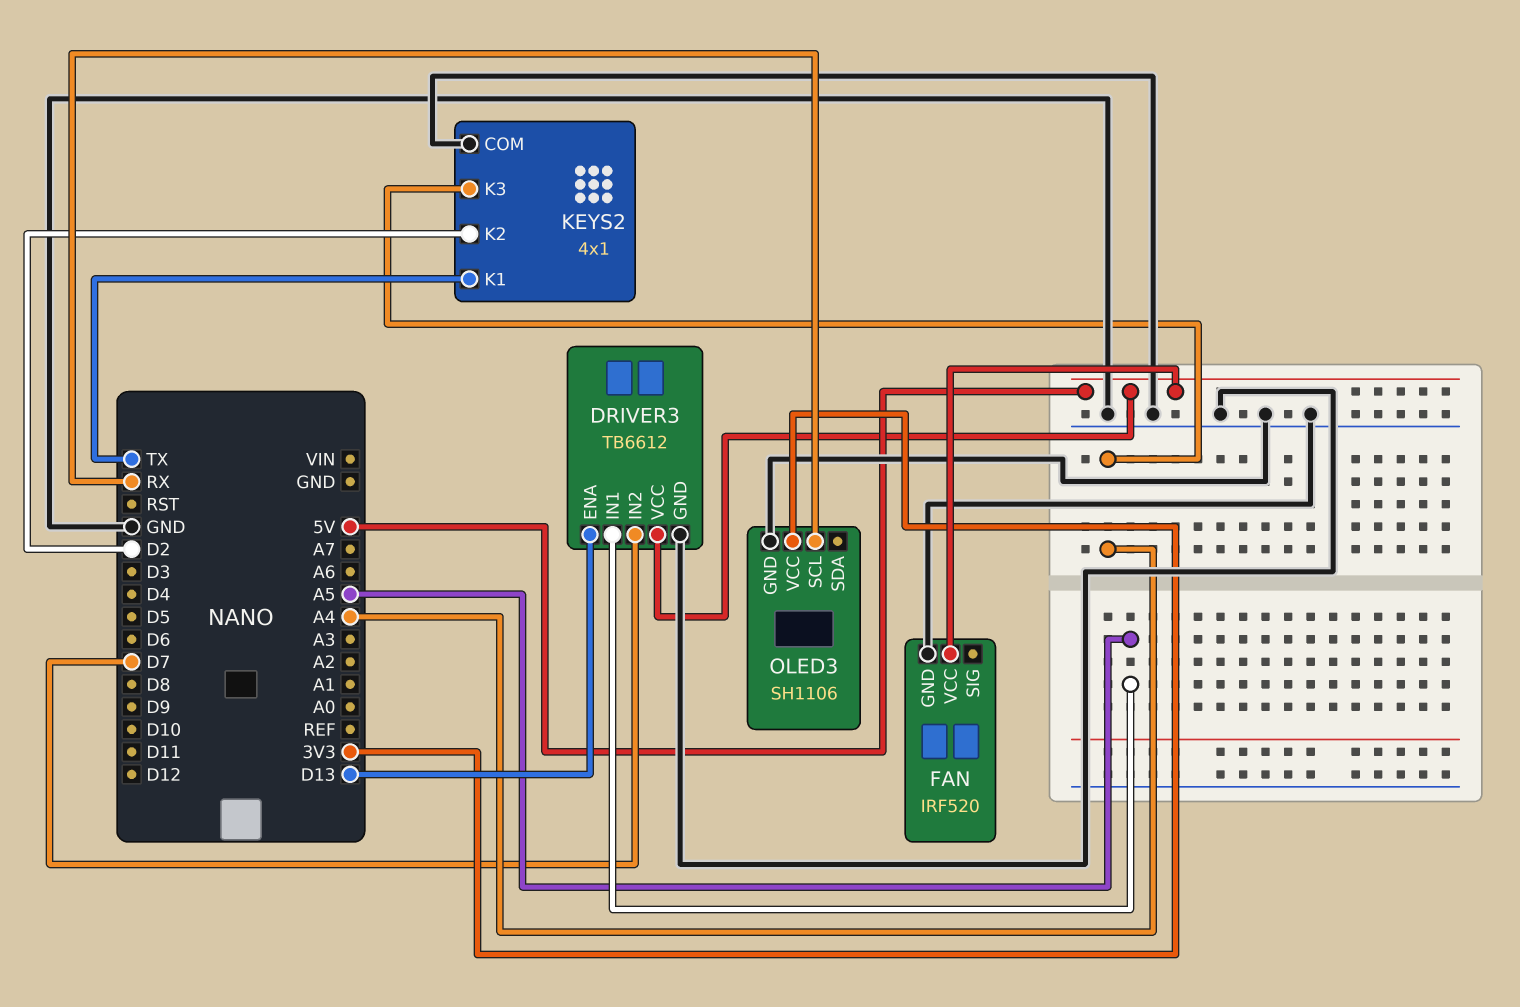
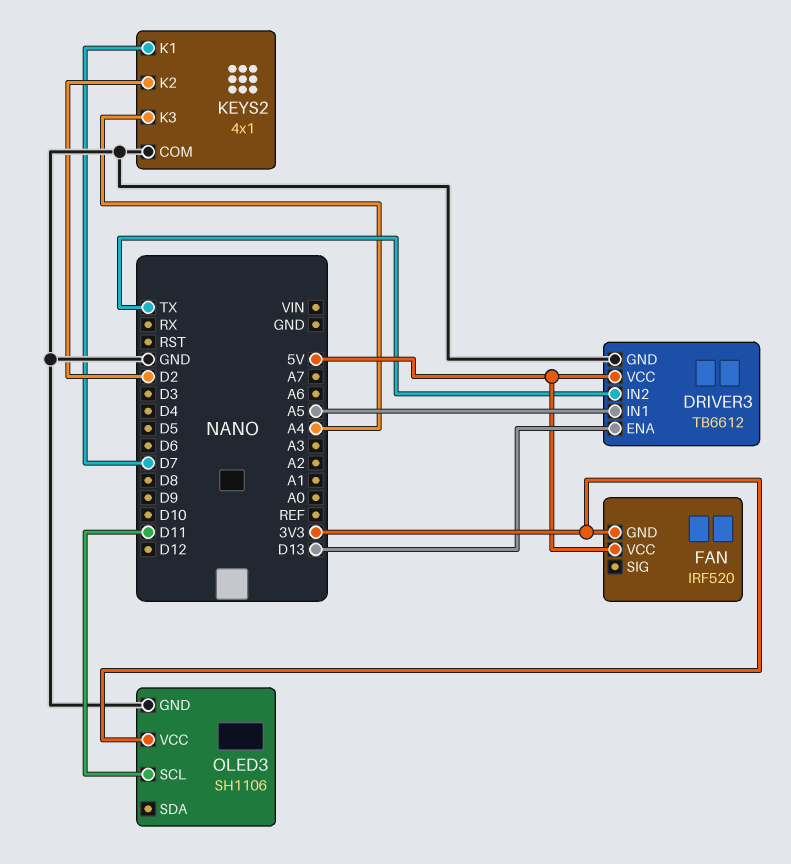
DRIVER3 pin IN2: D7 -> TX
FAN pin GND: GND -> 3V3
KEYS2 pin K1: TX -> D7
OLED3 pin SCL: RX -> D11

